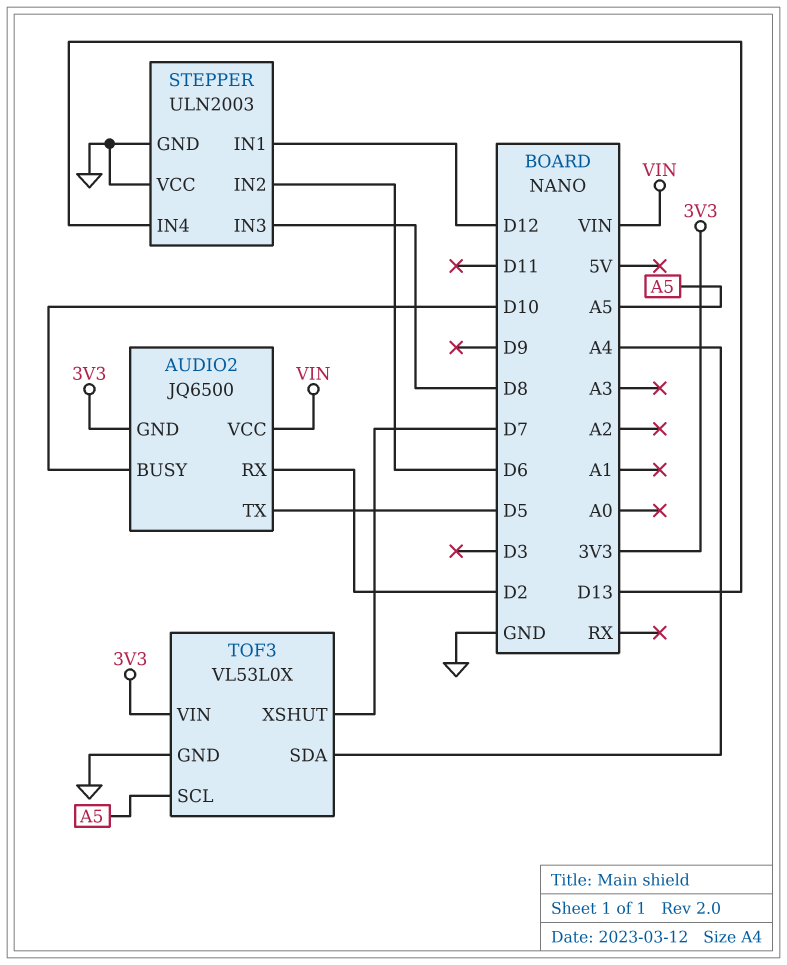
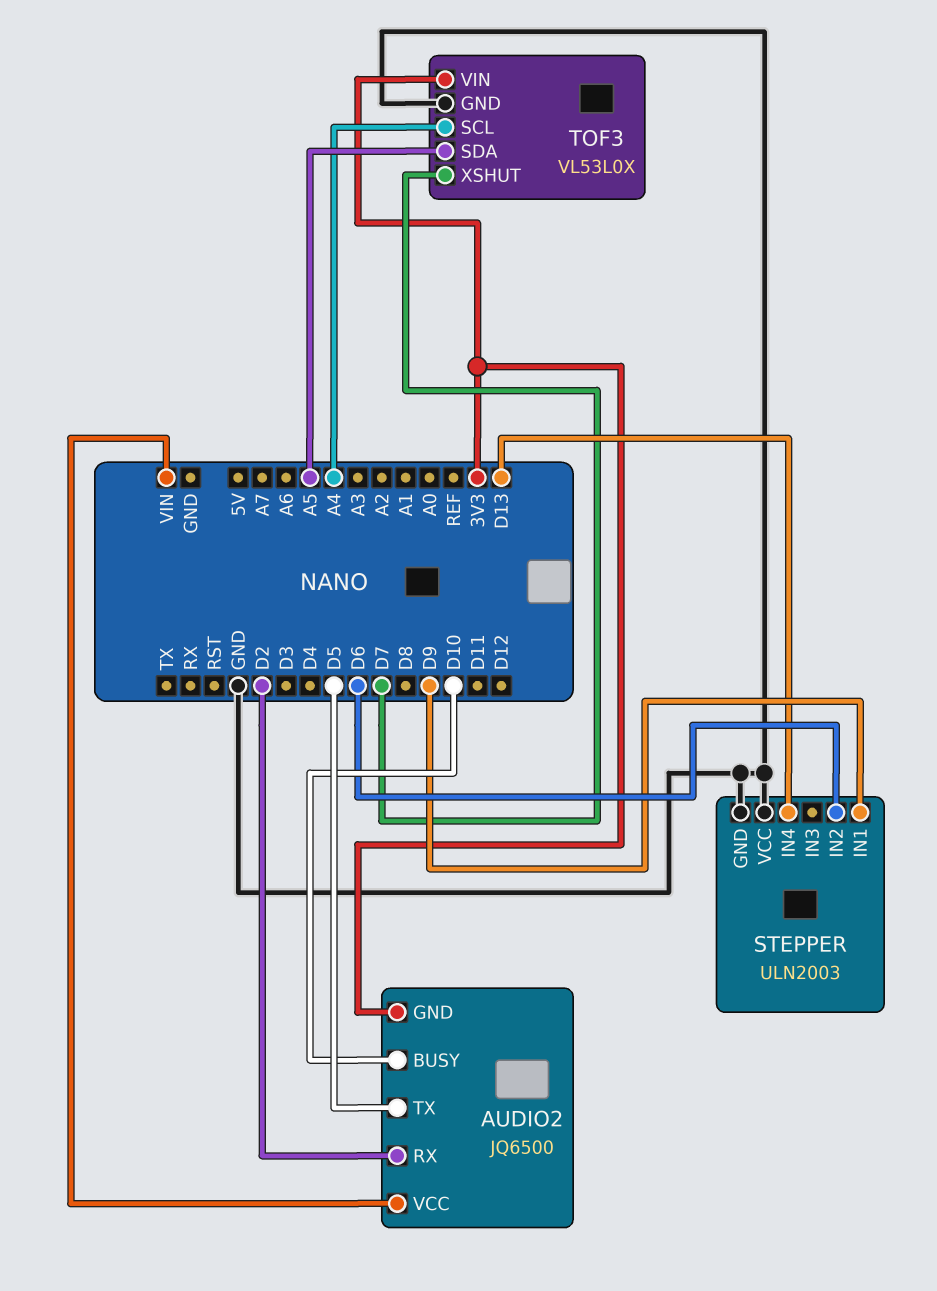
STEPPER pin IN1: D12 -> D9
STEPPER pin IN3: D8 -> none
TOF3 pin SCL: A5 -> A4
TOF3 pin SDA: A4 -> A5

